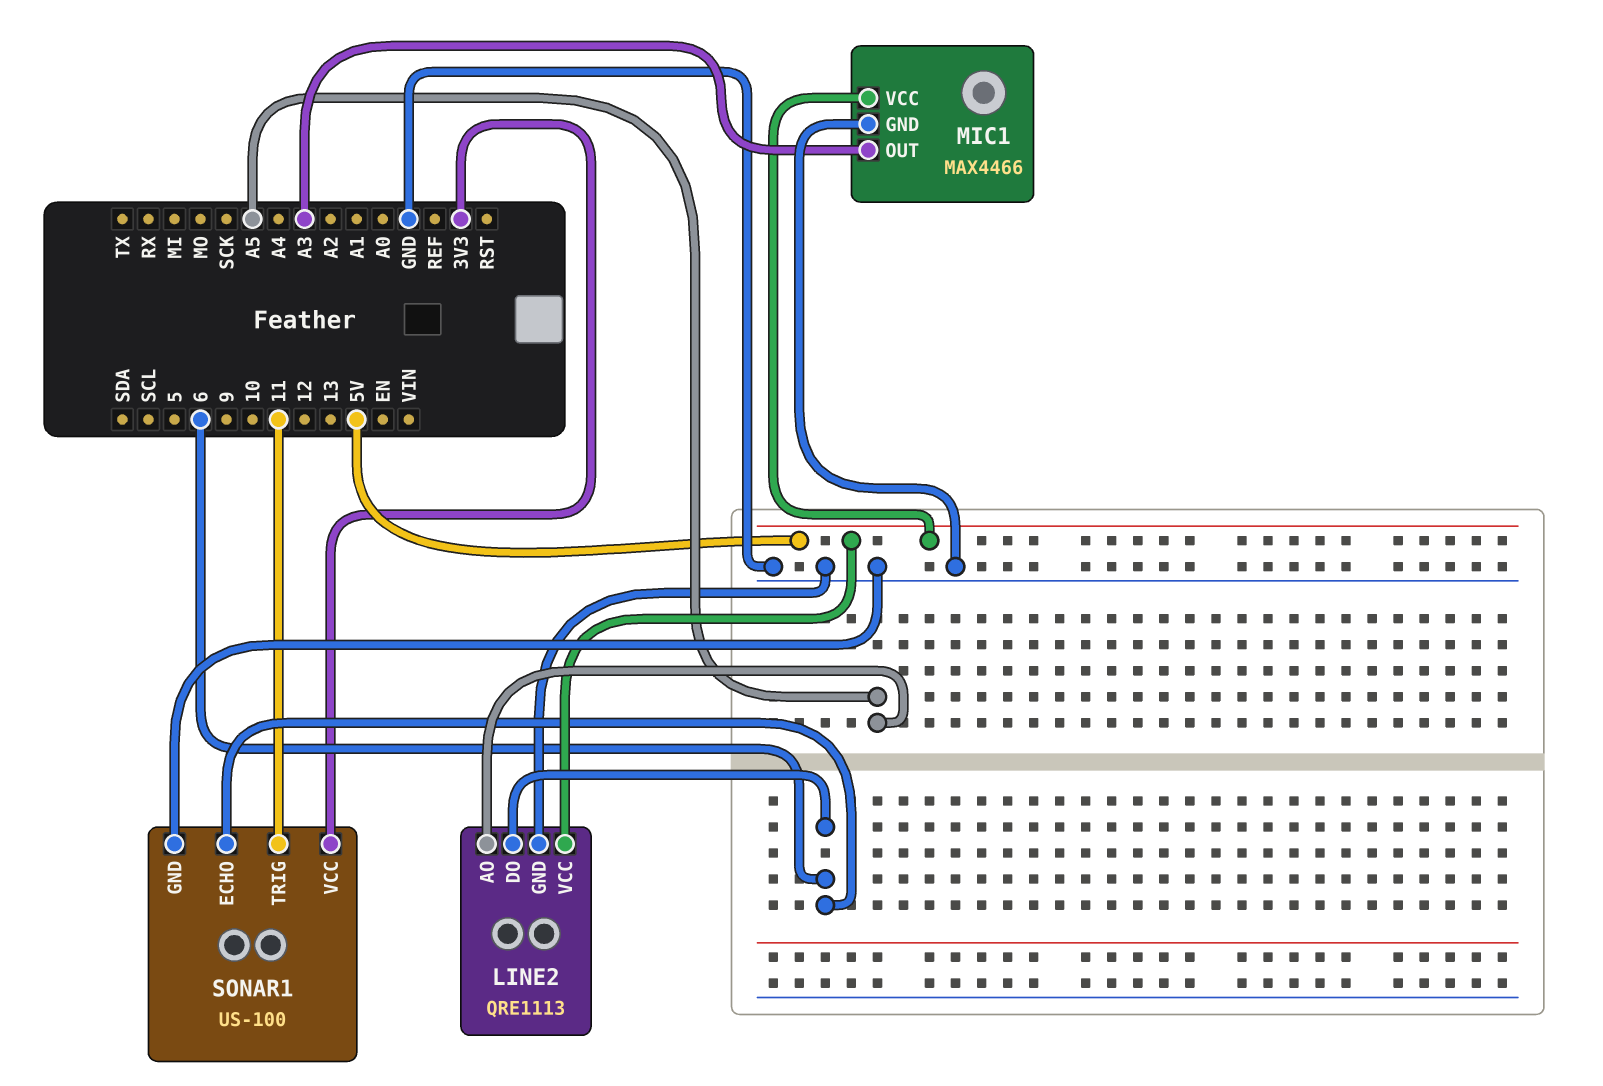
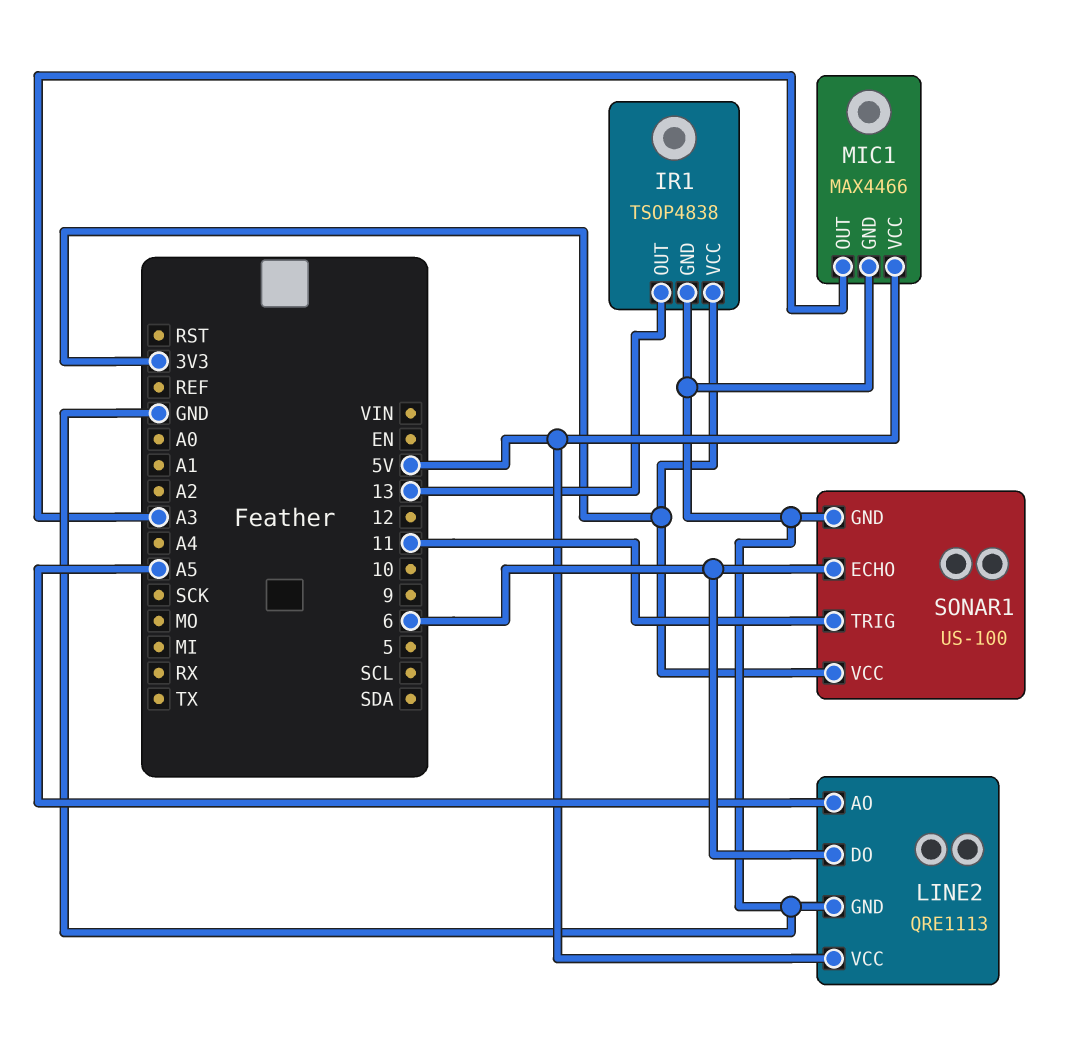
IR1: none -> TSOP4838
IR1 pin GND: none -> GND
IR1 pin OUT: none -> 13
IR1 pin VCC: none -> 3V3

